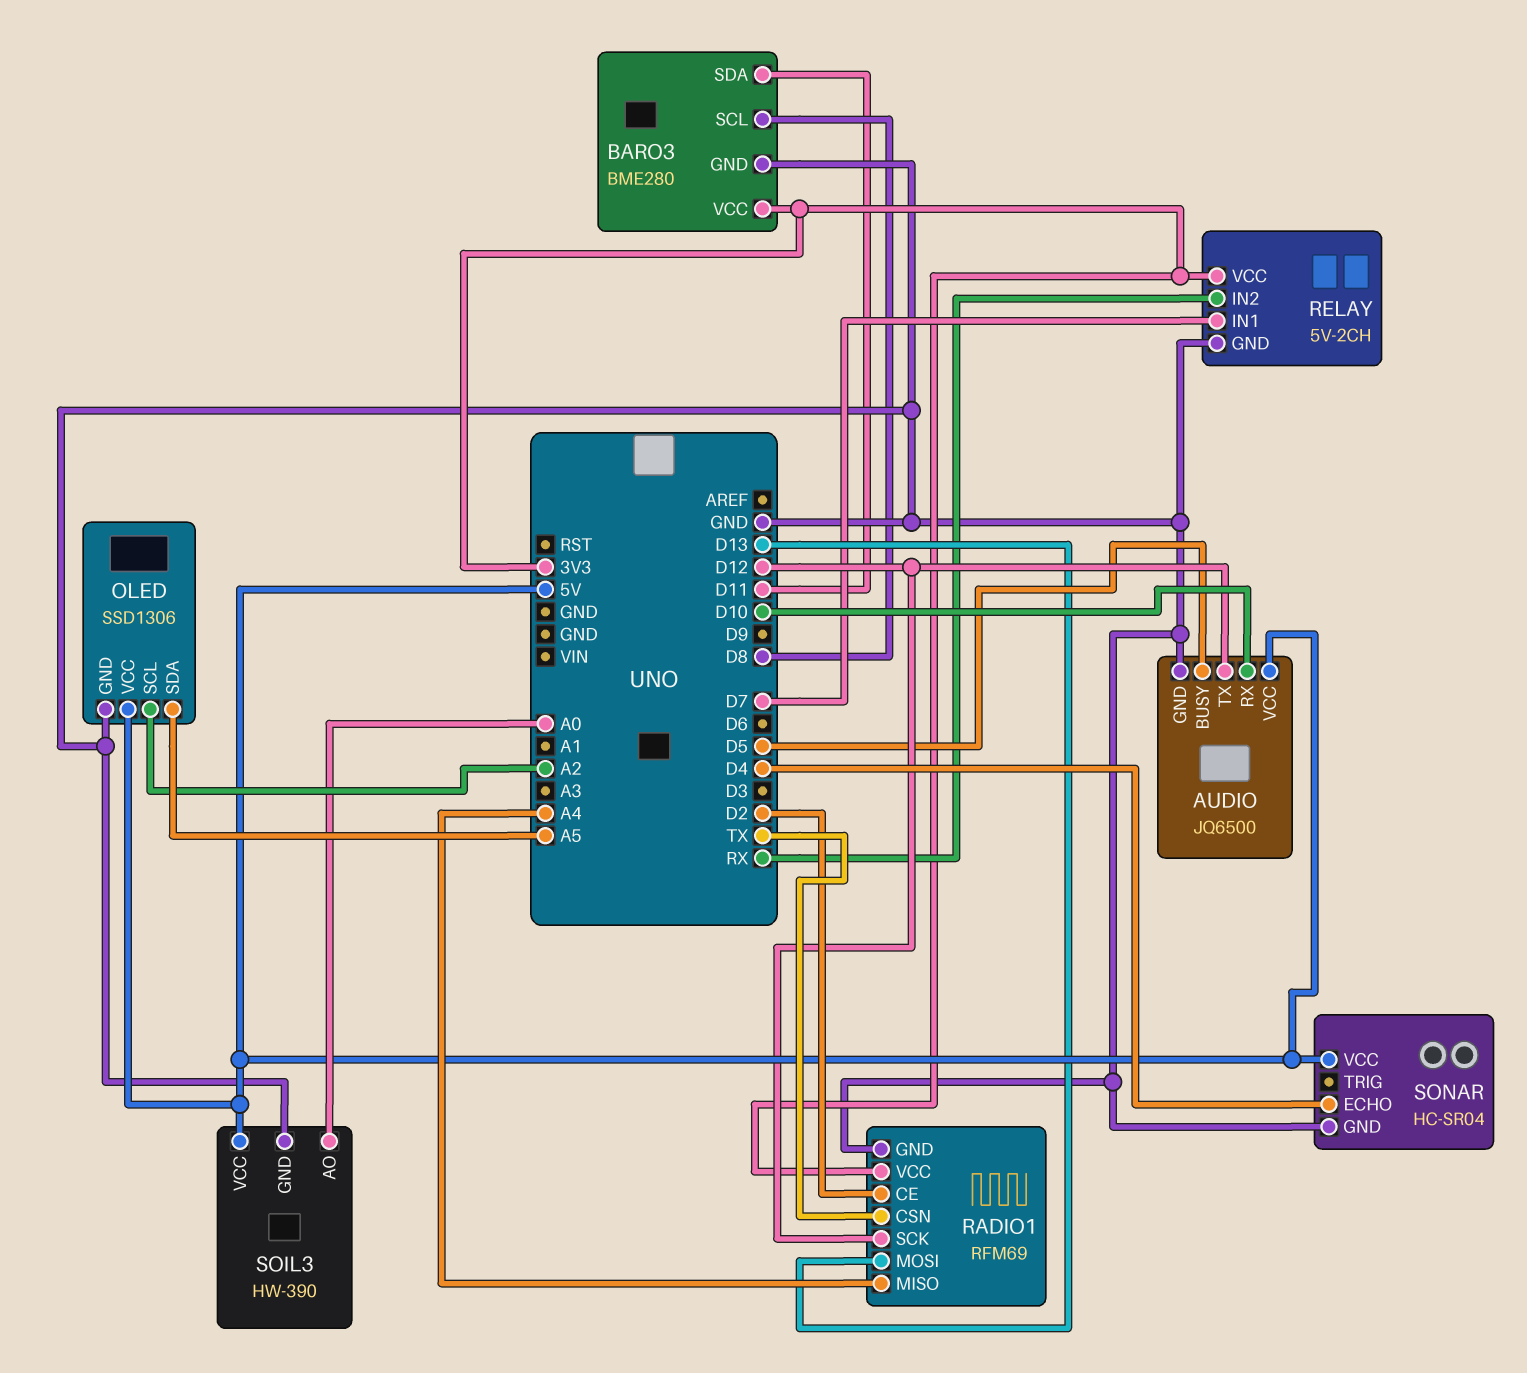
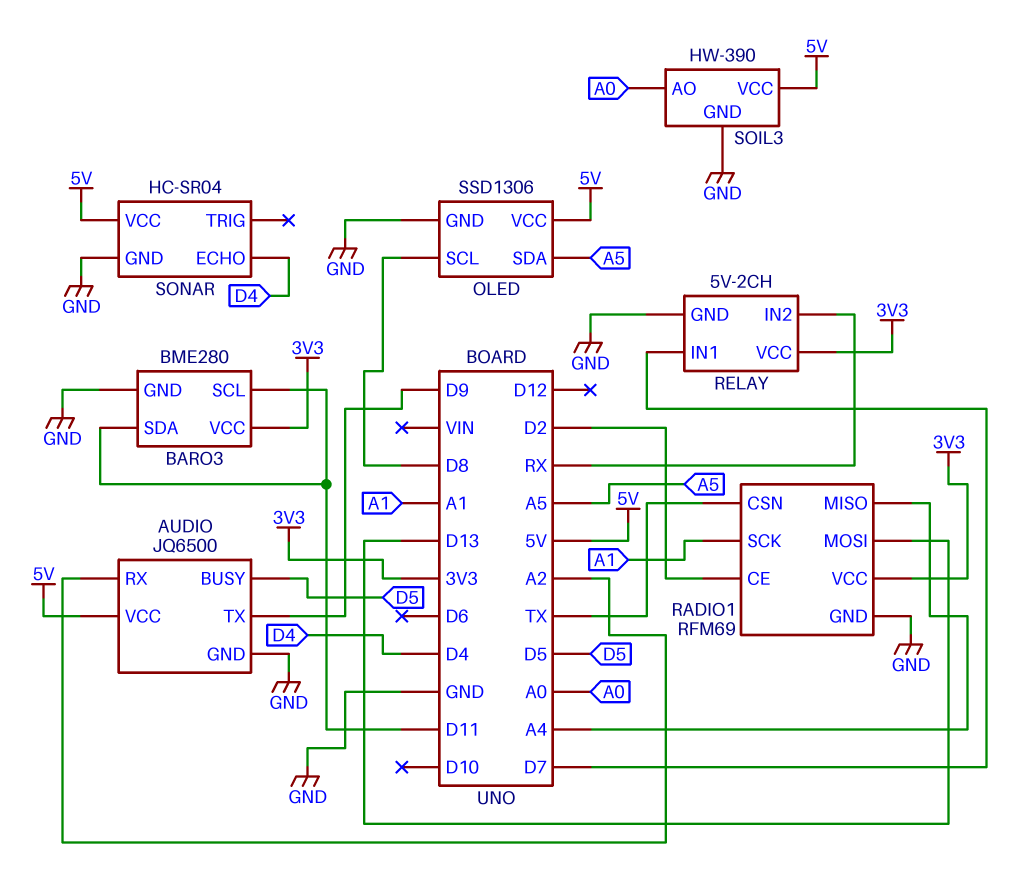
AUDIO pin RX: D10 -> A2
AUDIO pin TX: D12 -> D9
BARO3 pin SCL: D8 -> D11
OLED pin SCL: A2 -> D8
RADIO1 pin SCK: D12 -> A1

